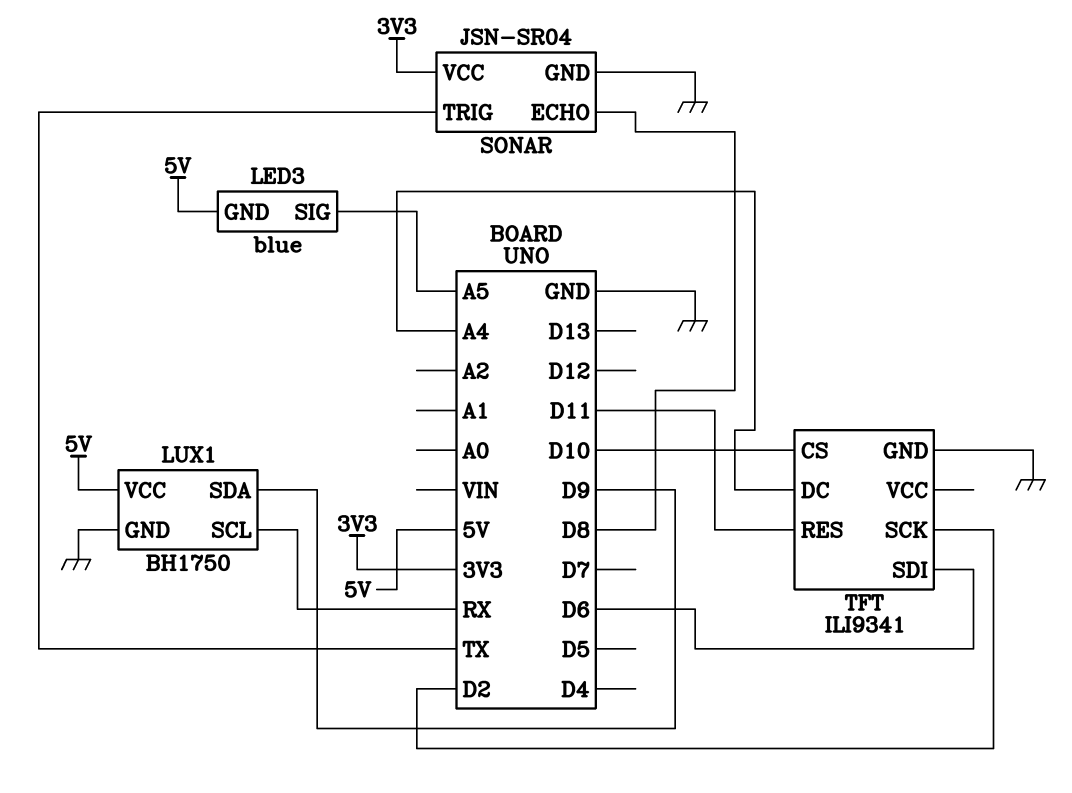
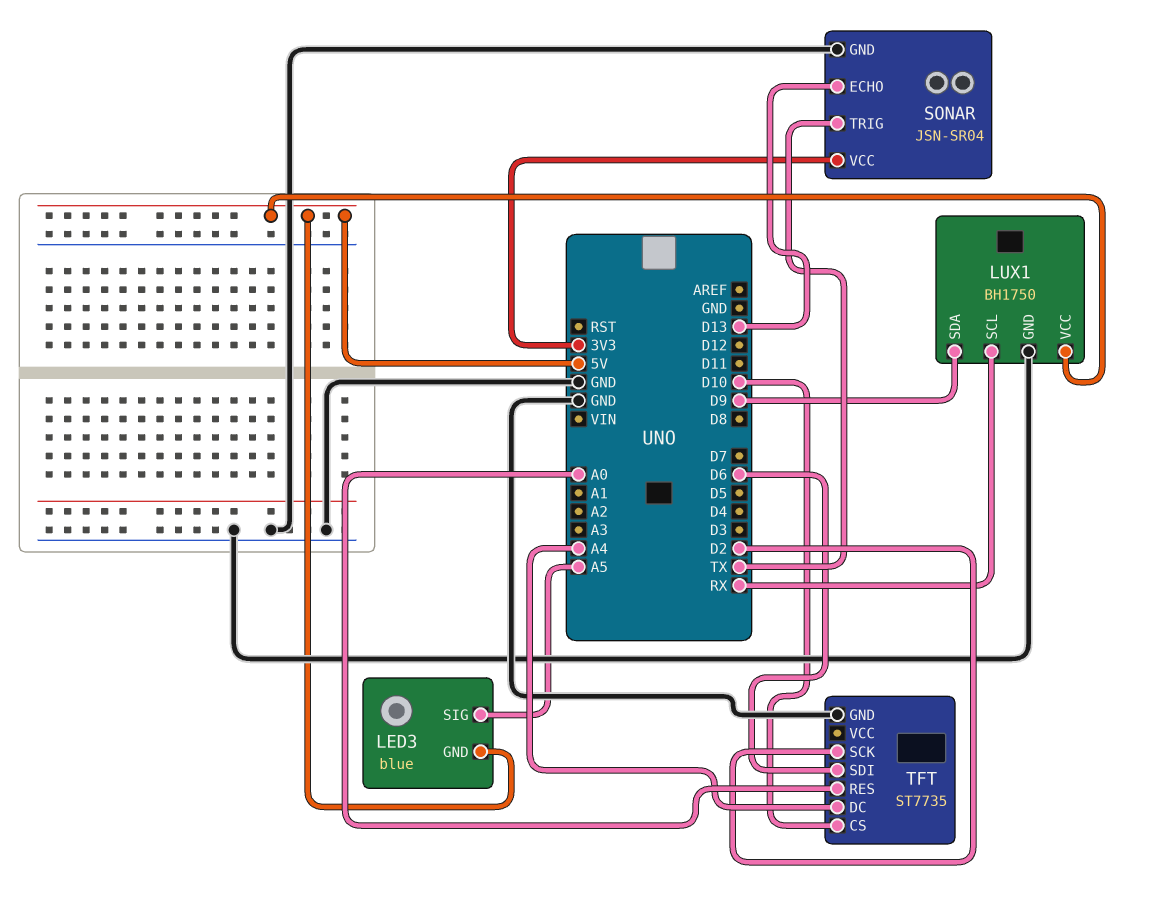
SONAR pin ECHO: D8 -> D13
TFT: ILI9341 -> ST7735
TFT pin RES: D11 -> A0

